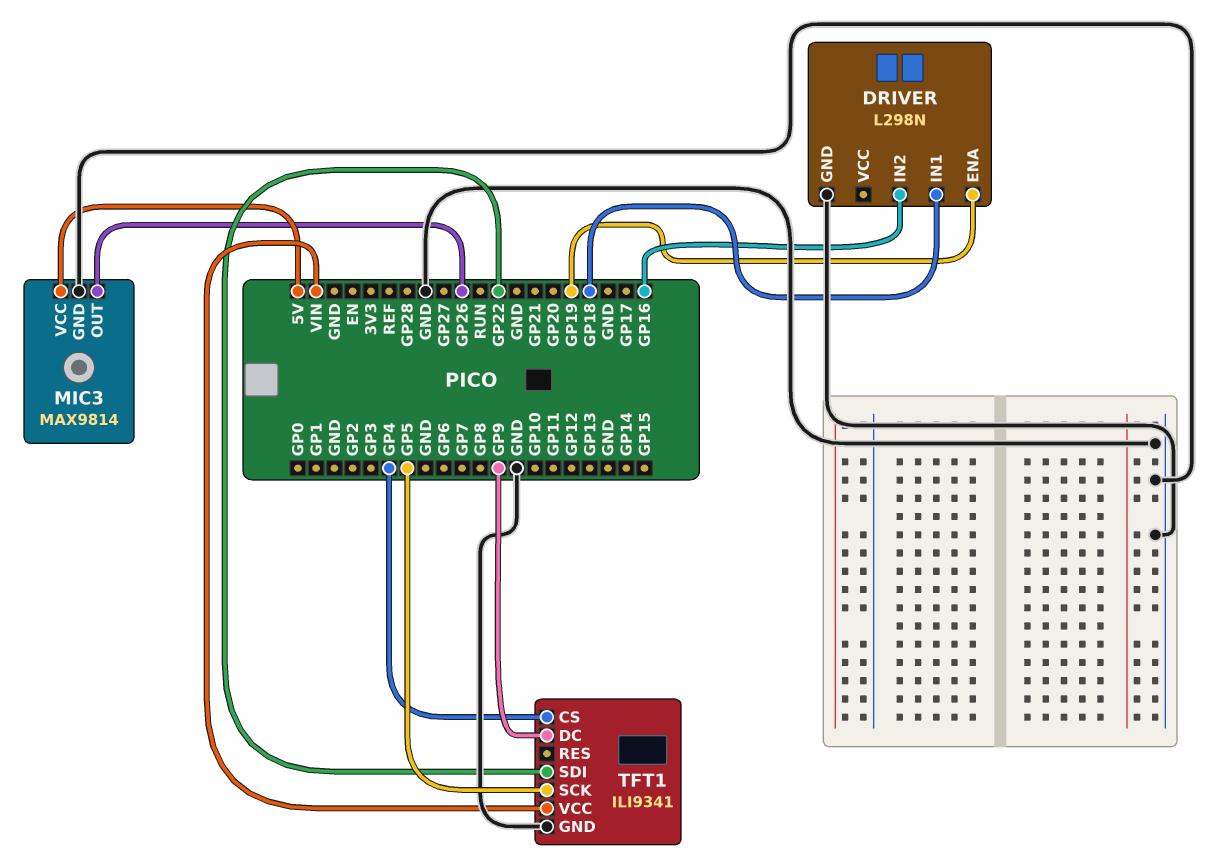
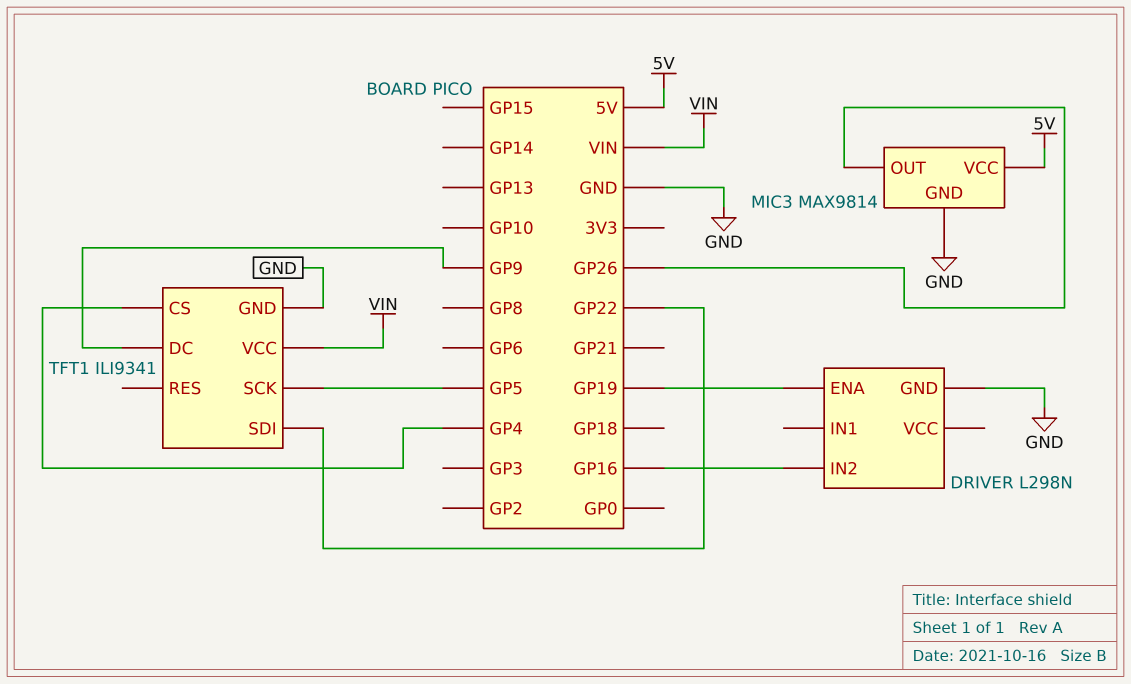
DRIVER pin IN1: GP18 -> none

